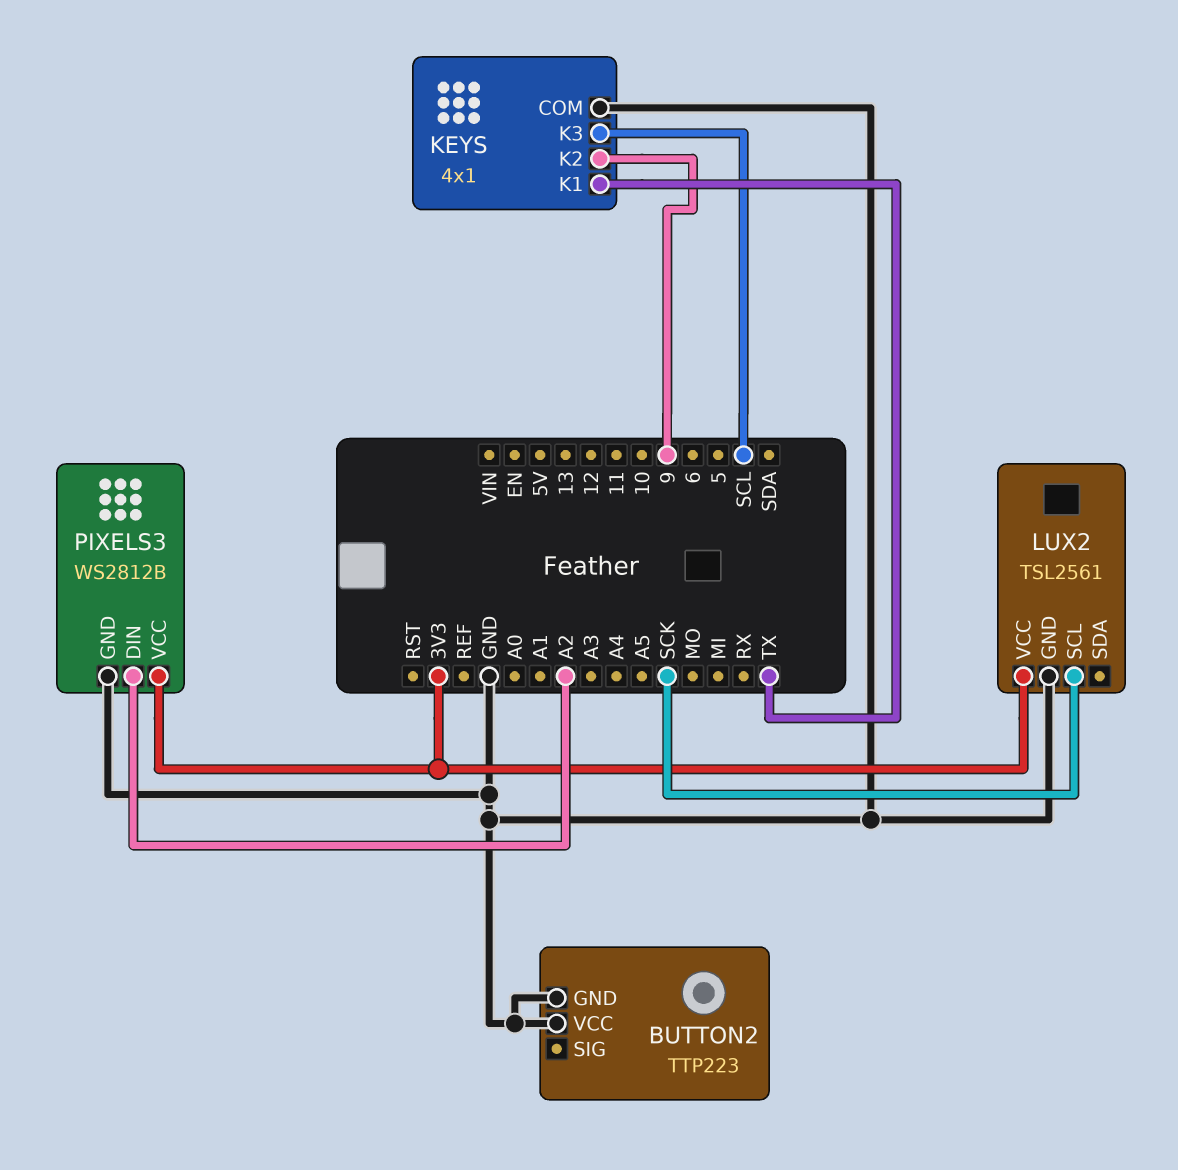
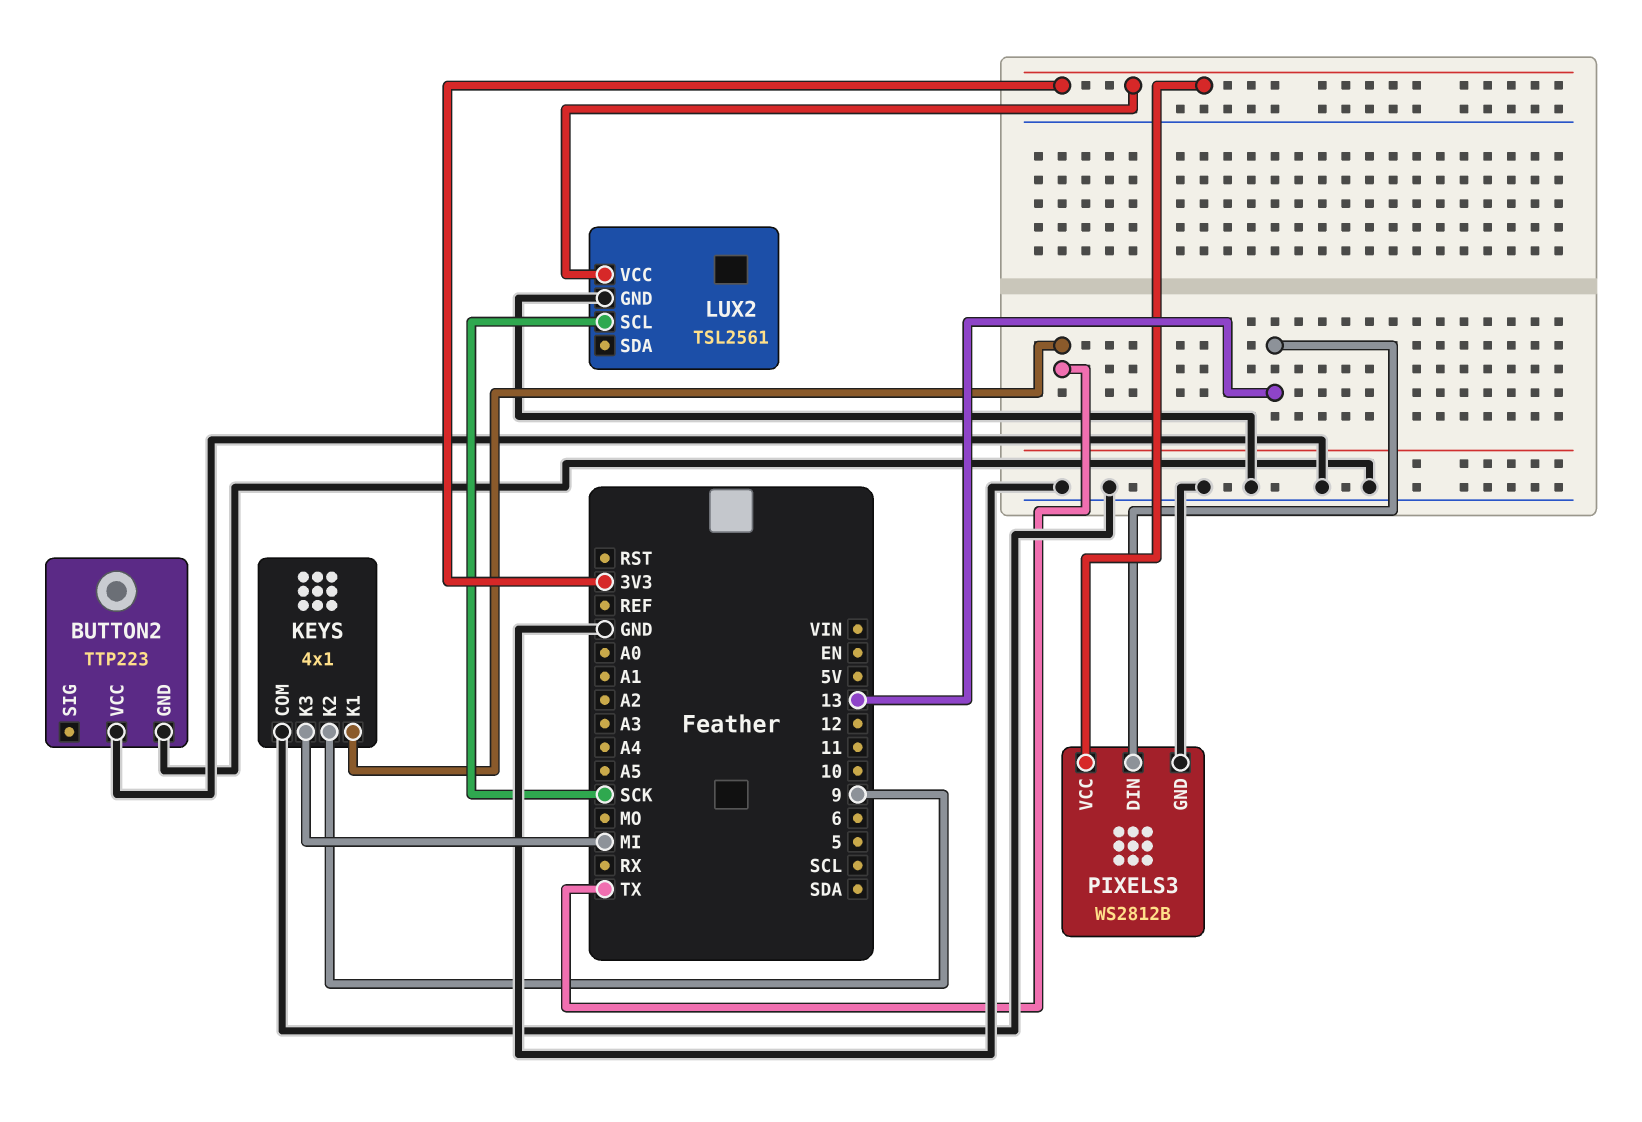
KEYS pin K3: SCL -> MI
PIXELS3 pin DIN: A2 -> 13

